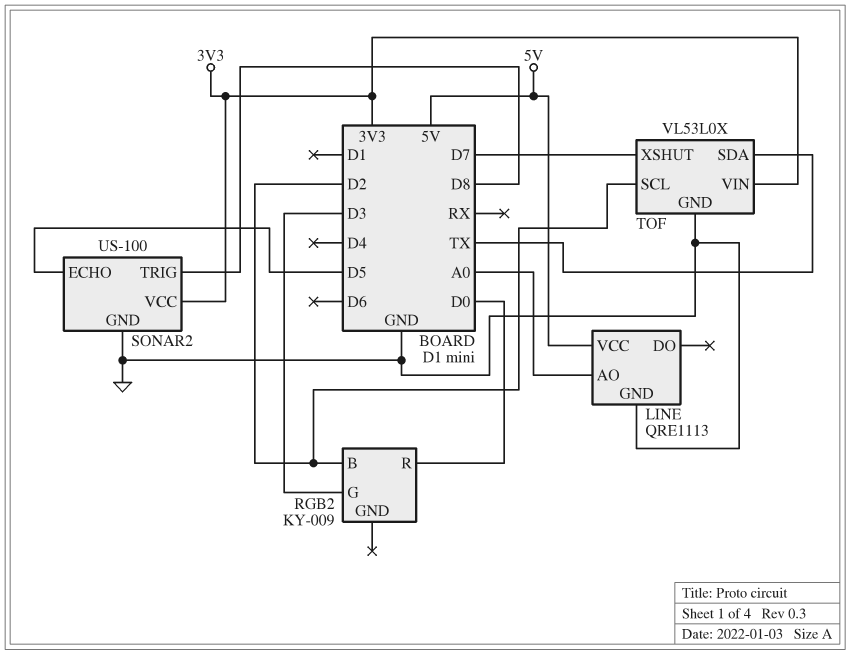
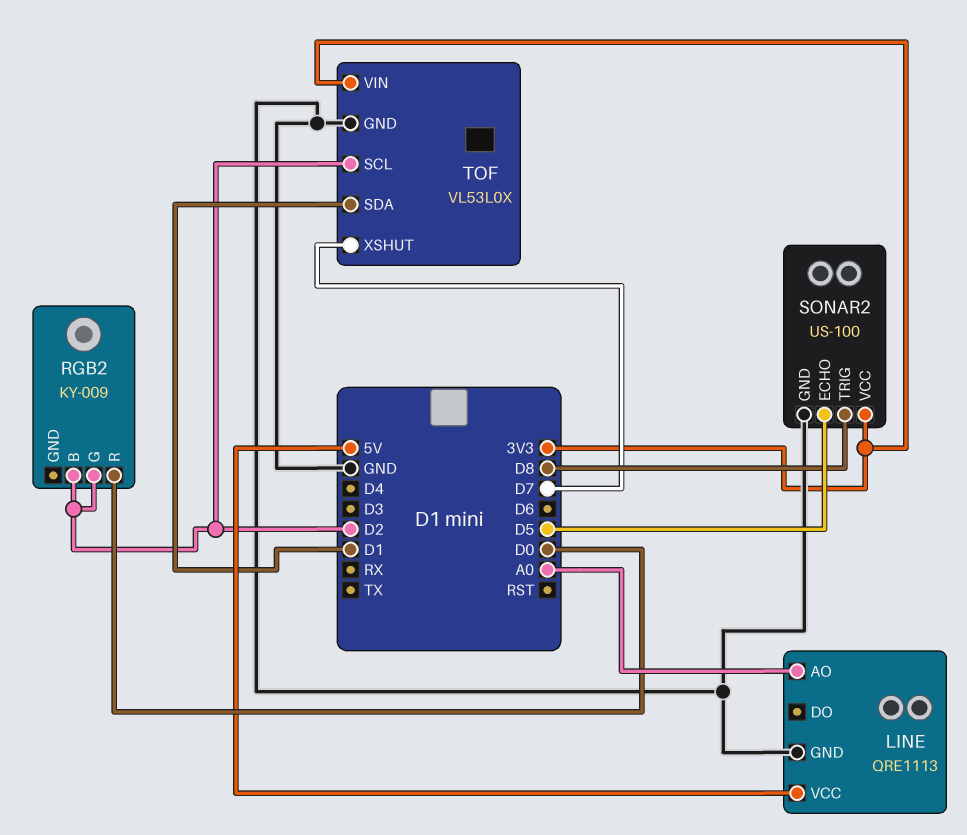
RGB2 pin G: D3 -> D2
TOF pin SDA: TX -> D1

